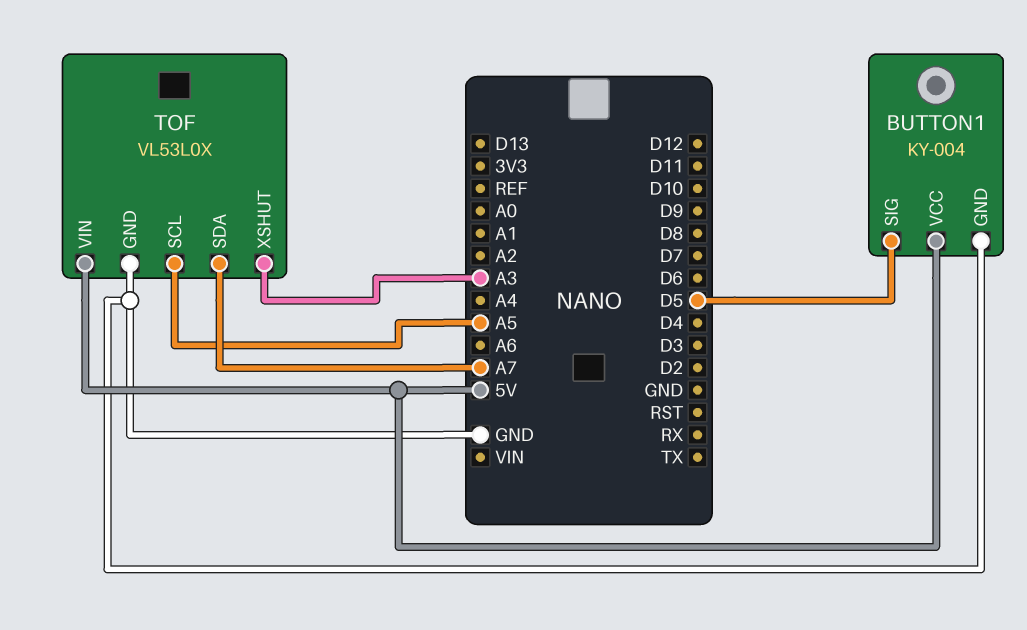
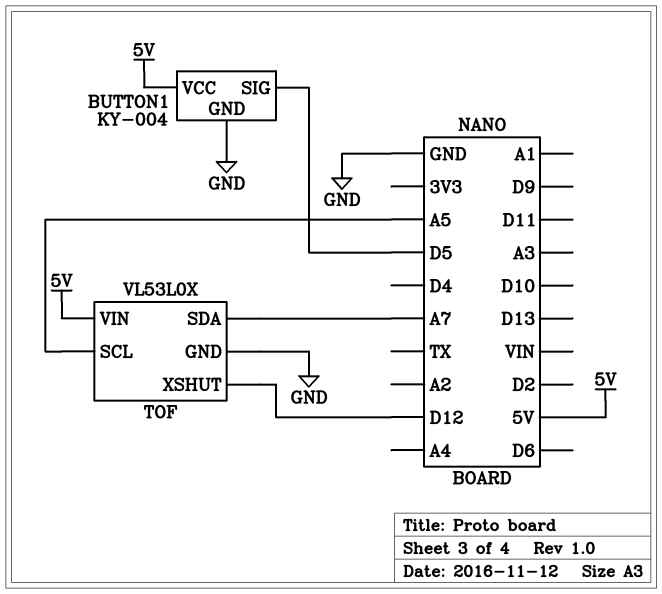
TOF pin XSHUT: A3 -> D12

